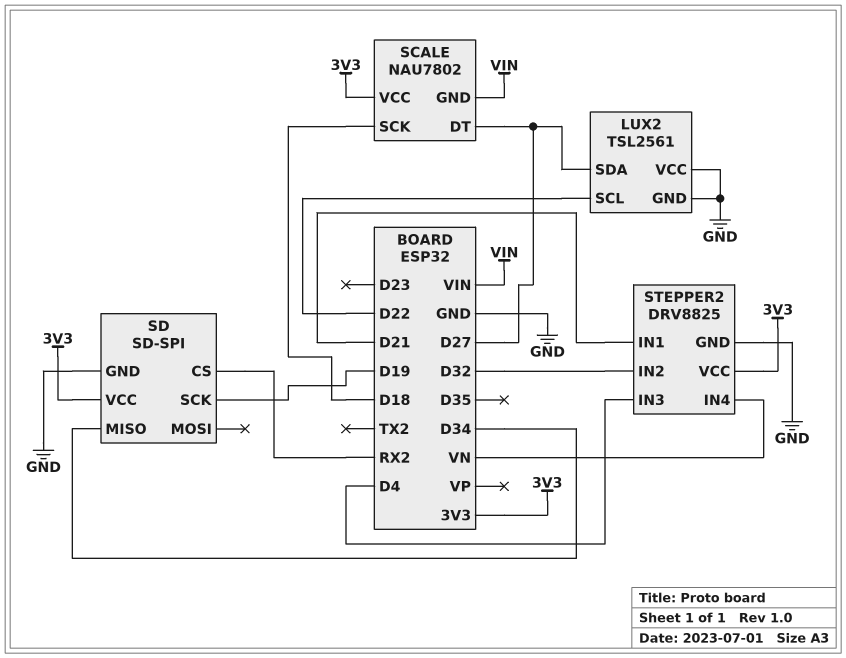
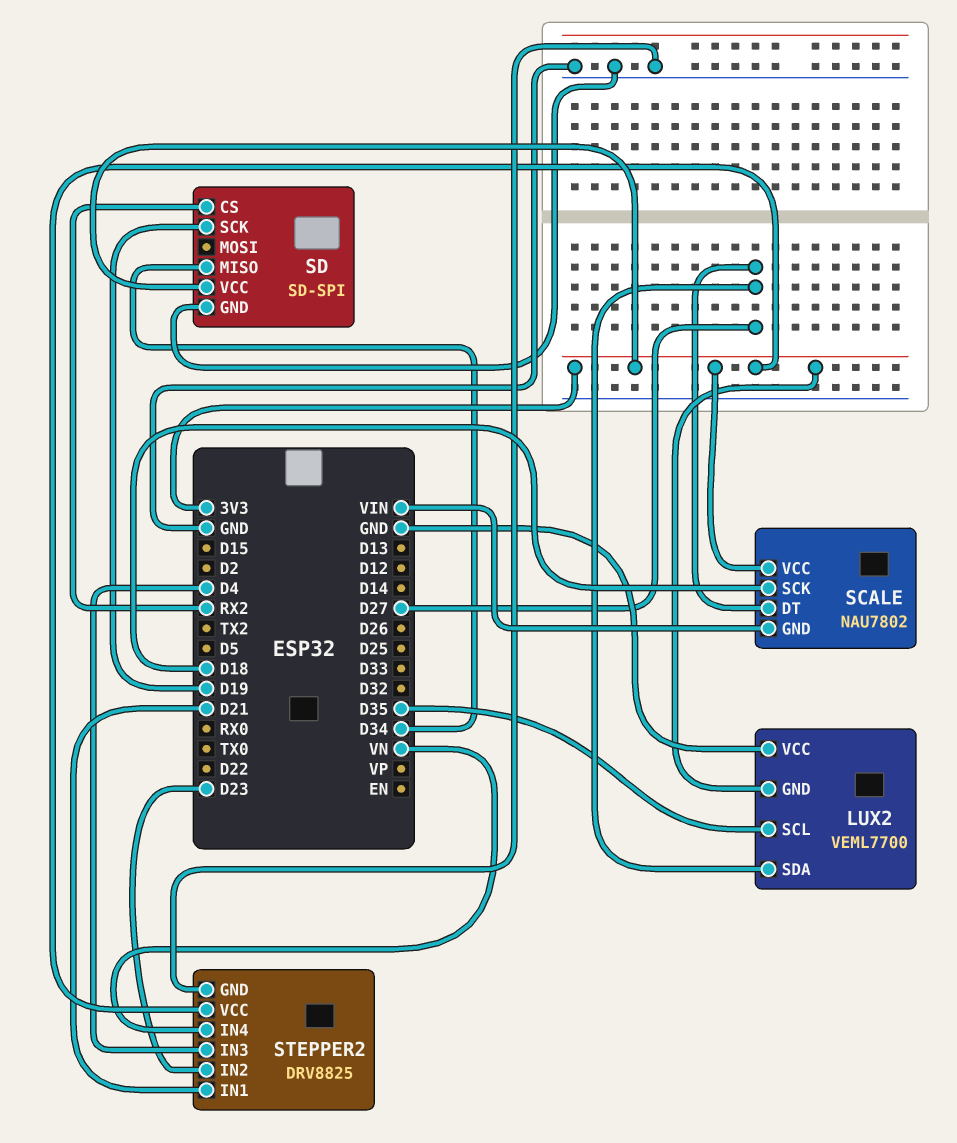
LUX2: TSL2561 -> VEML7700
LUX2 pin GND: GND -> 3V3
LUX2 pin SCL: D22 -> D35
STEPPER2 pin IN2: D32 -> D23

